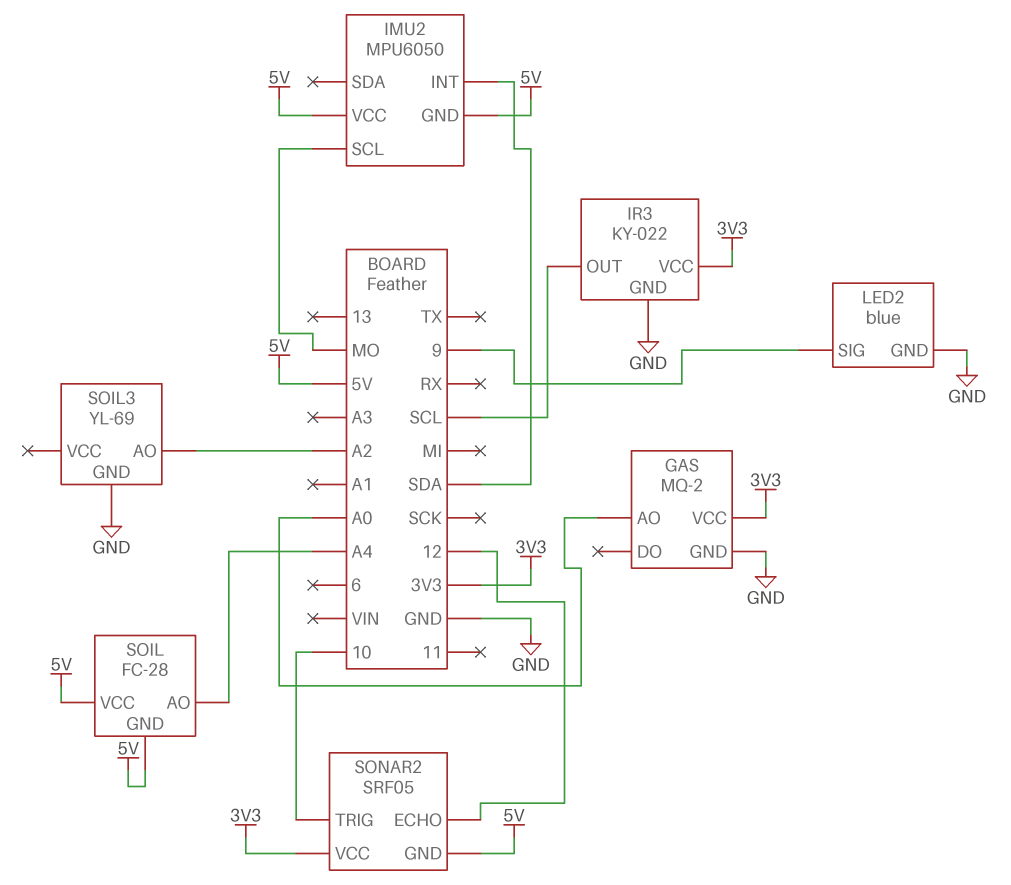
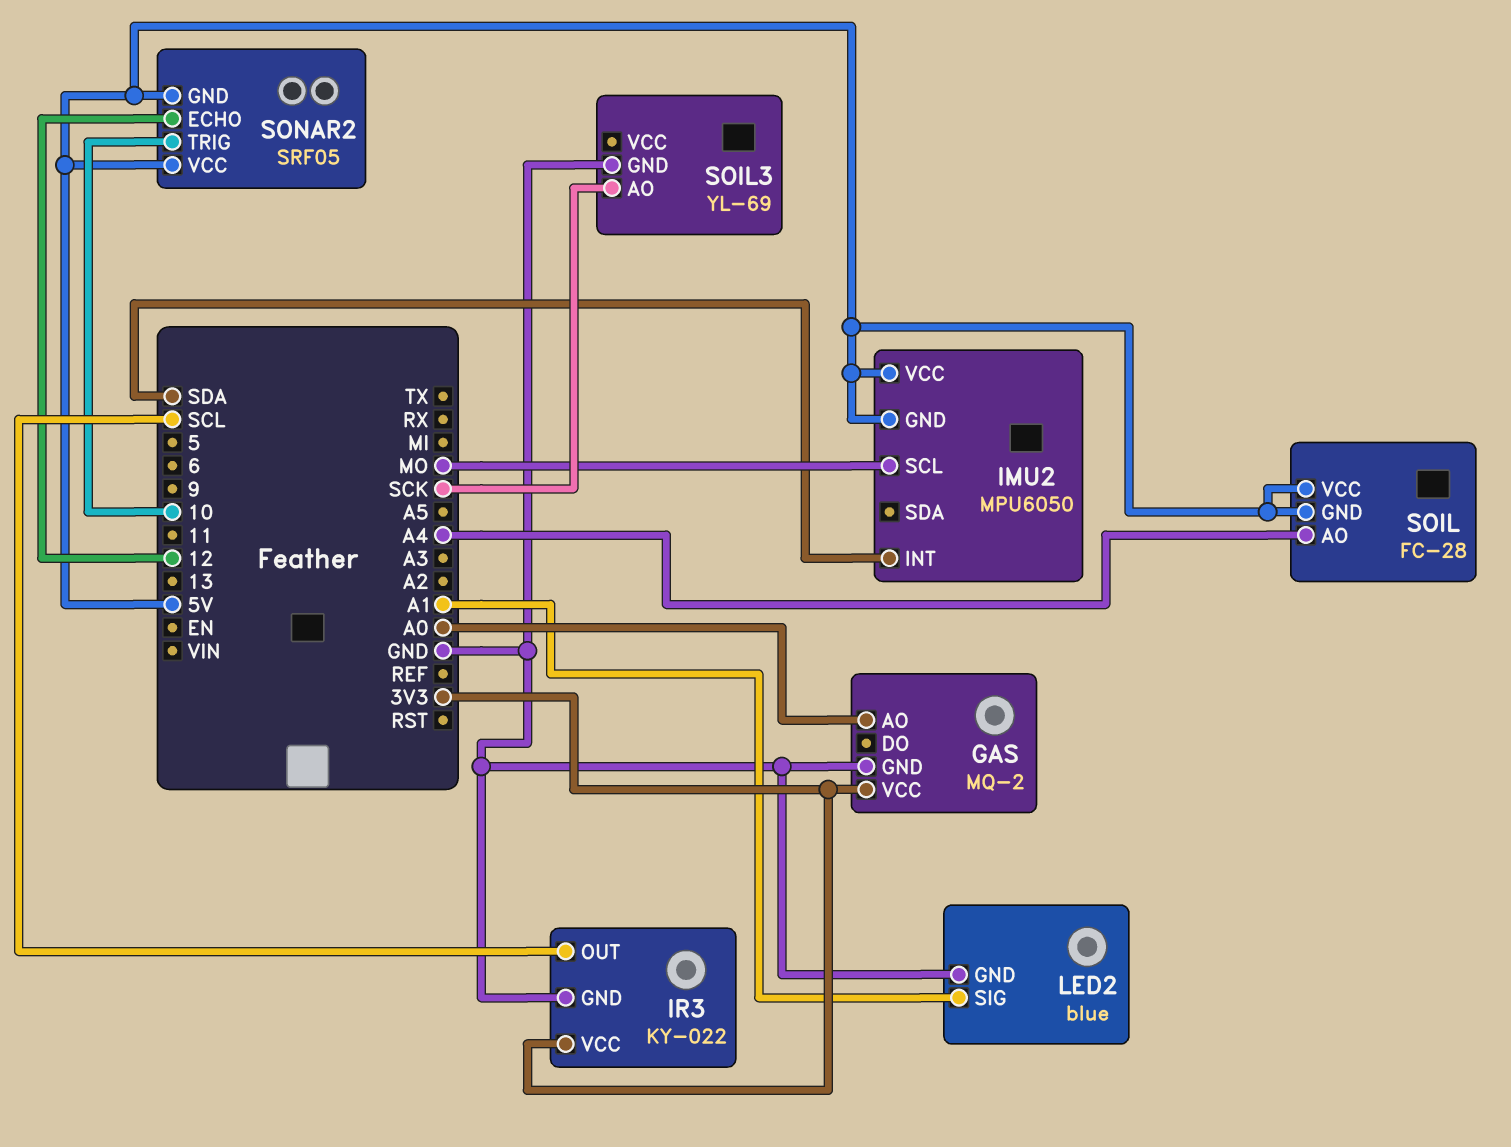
LED2 pin SIG: 9 -> A1
SOIL3 pin AO: A2 -> SCK
SONAR2 pin VCC: 3V3 -> 5V

